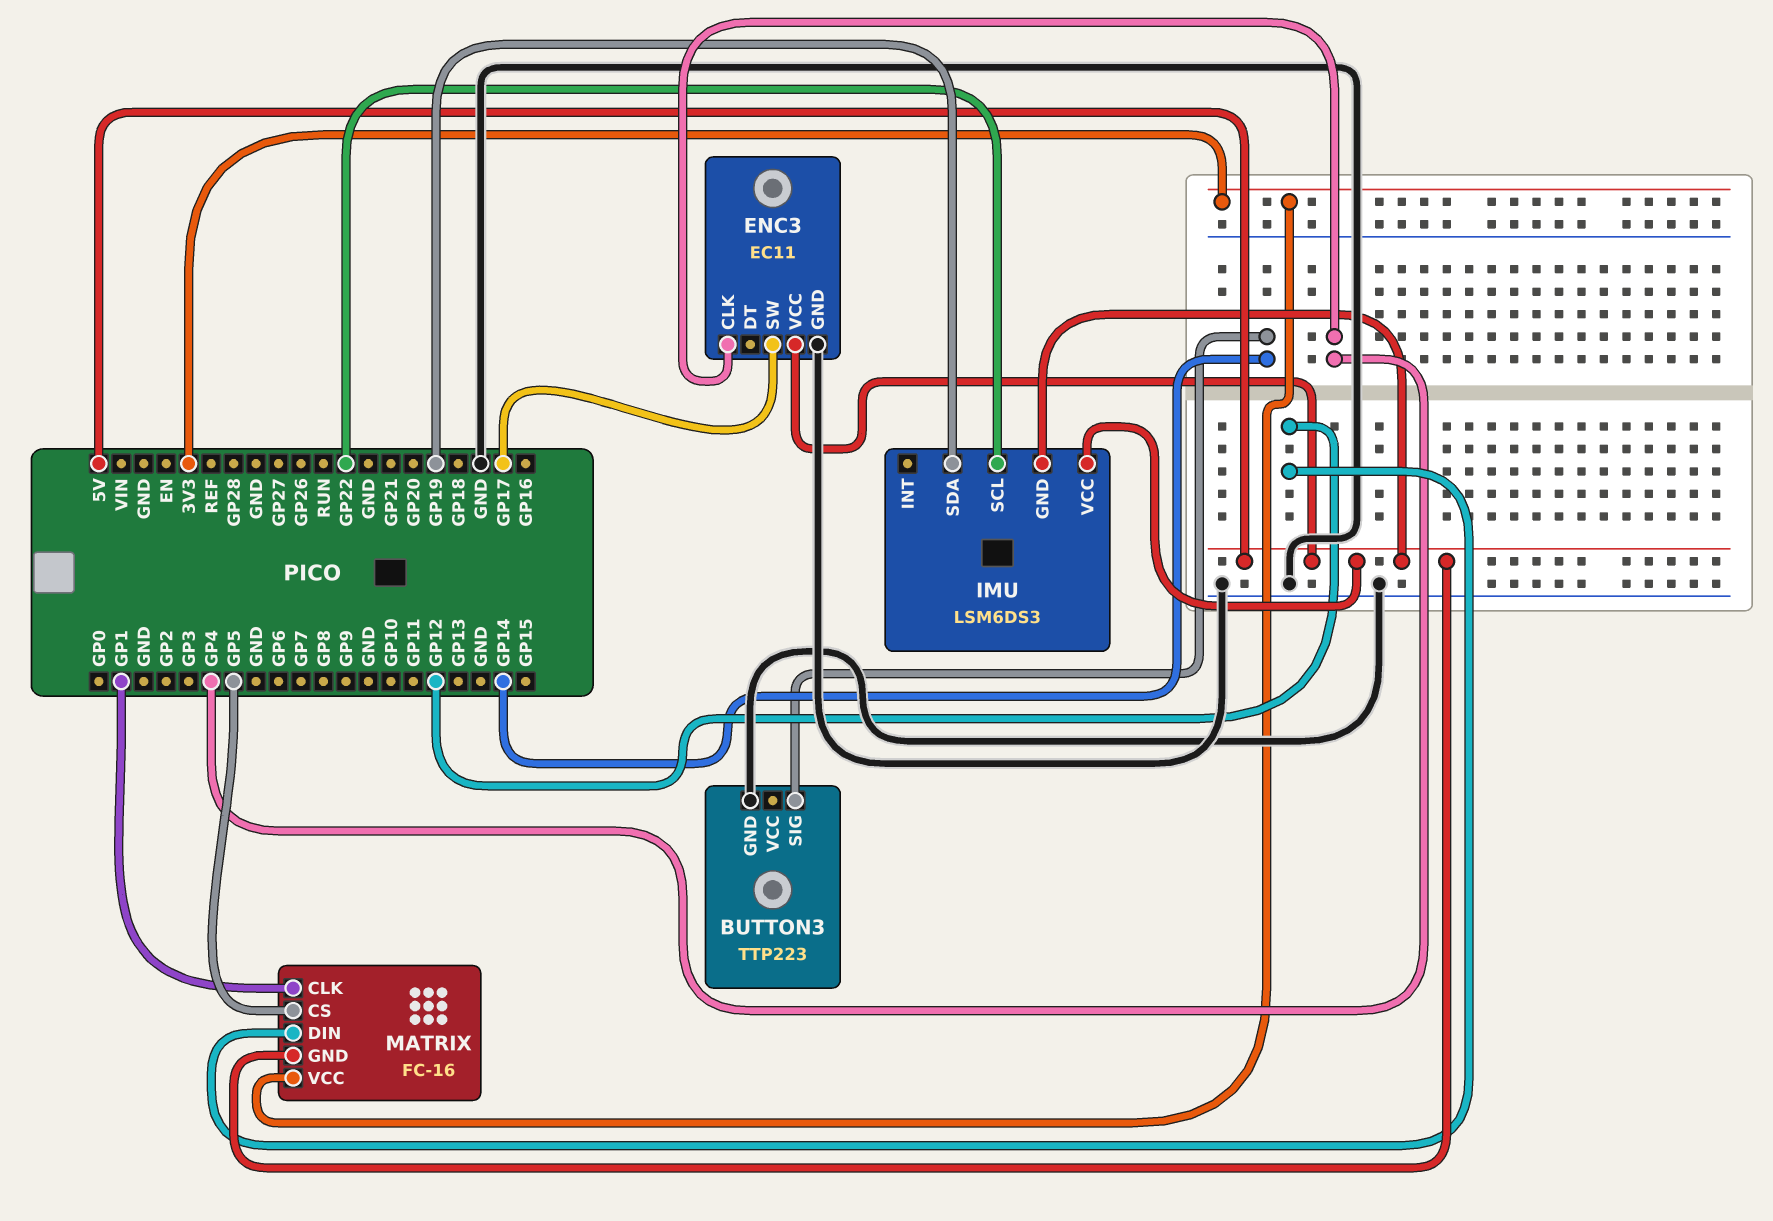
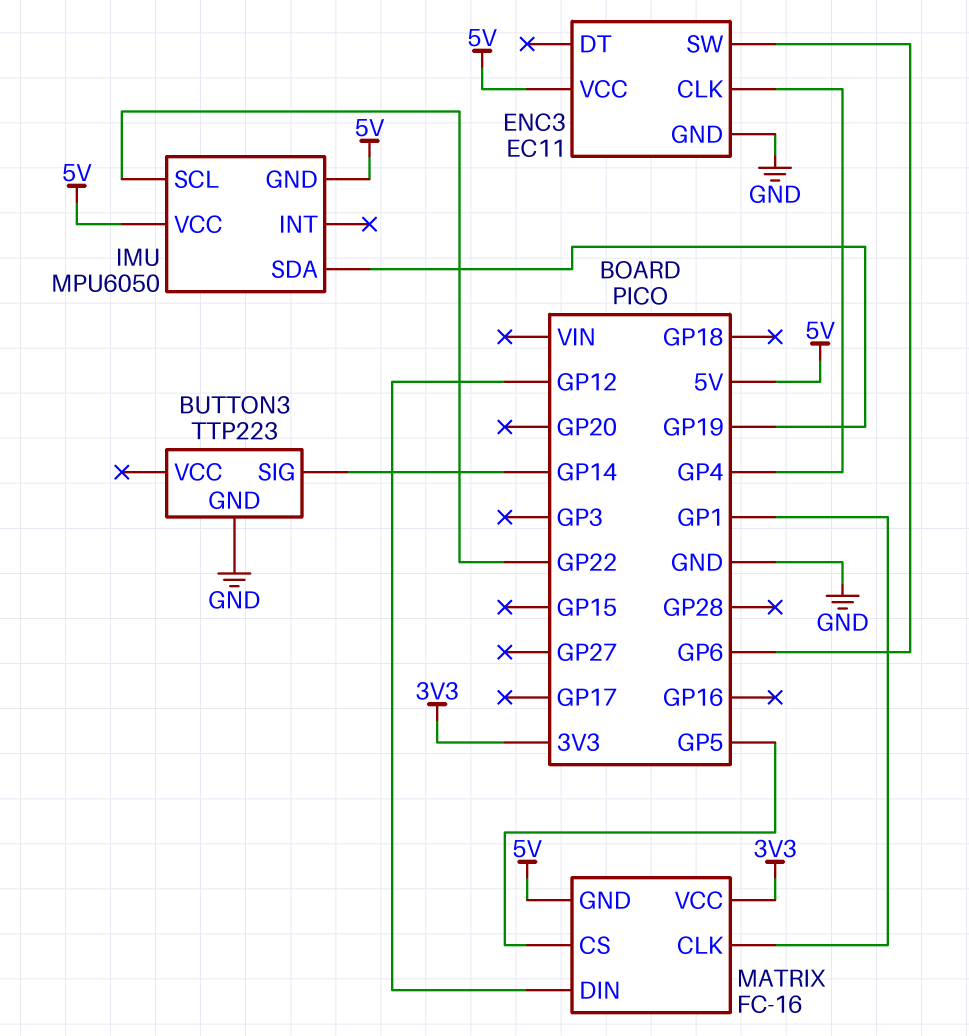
ENC3 pin SW: GP17 -> GP6
IMU: LSM6DS3 -> MPU6050

